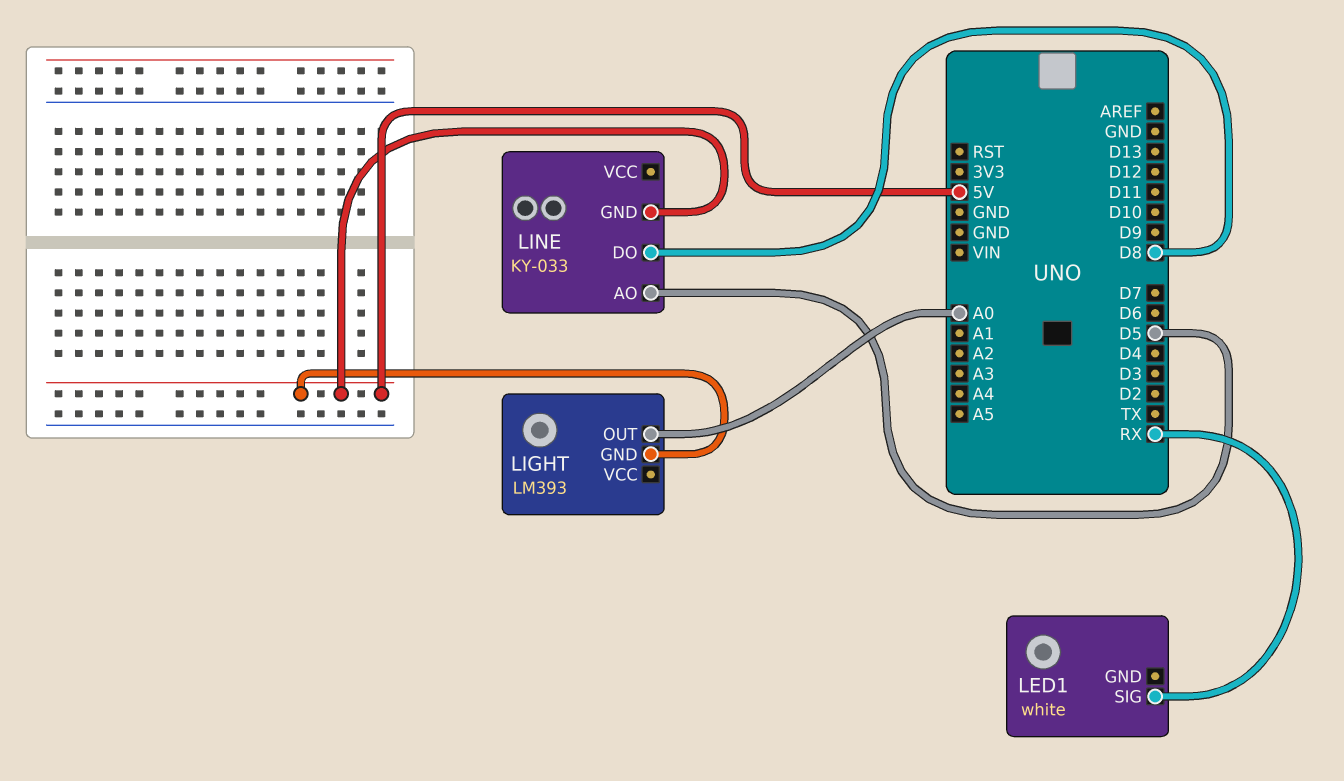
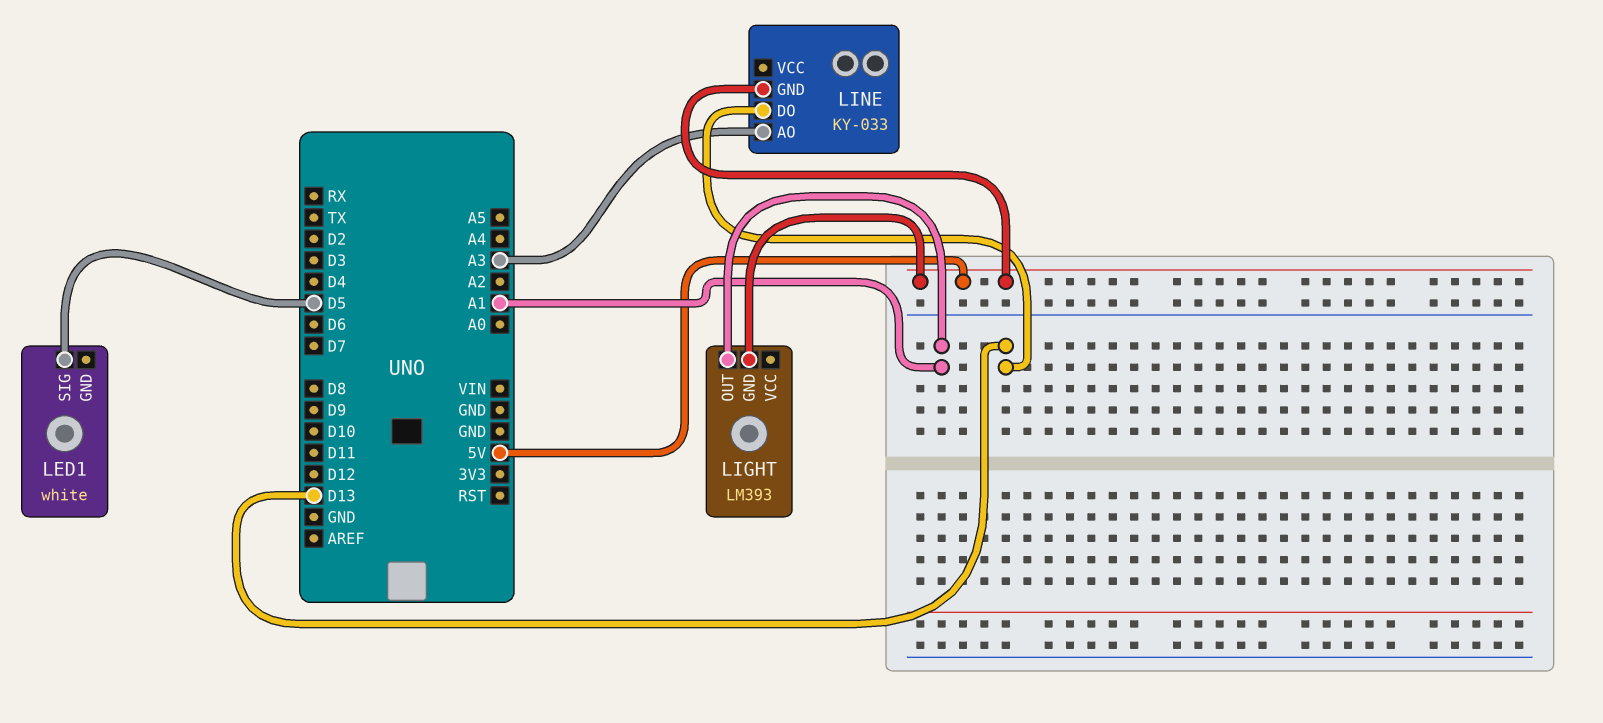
LED1 pin SIG: RX -> D5
LIGHT pin OUT: A0 -> A1
LINE pin AO: D5 -> A3
LINE pin DO: D8 -> D13

